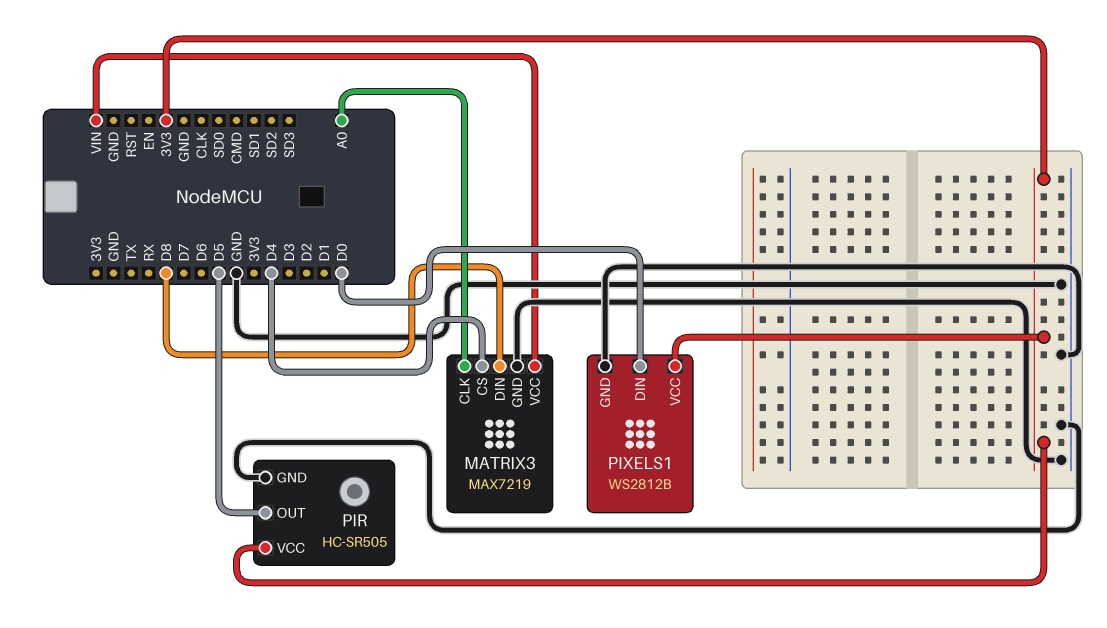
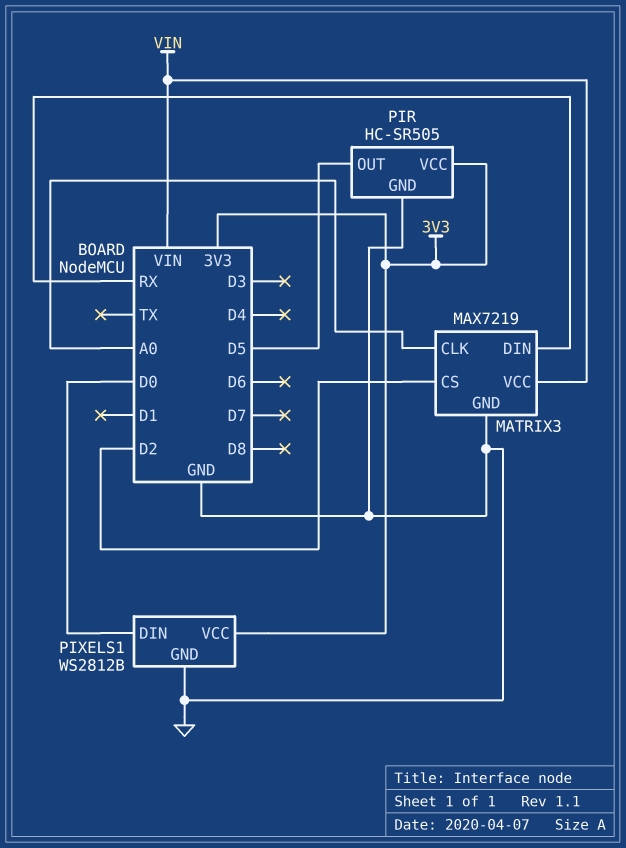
MATRIX3 pin CS: D4 -> D2
MATRIX3 pin DIN: D8 -> RX

